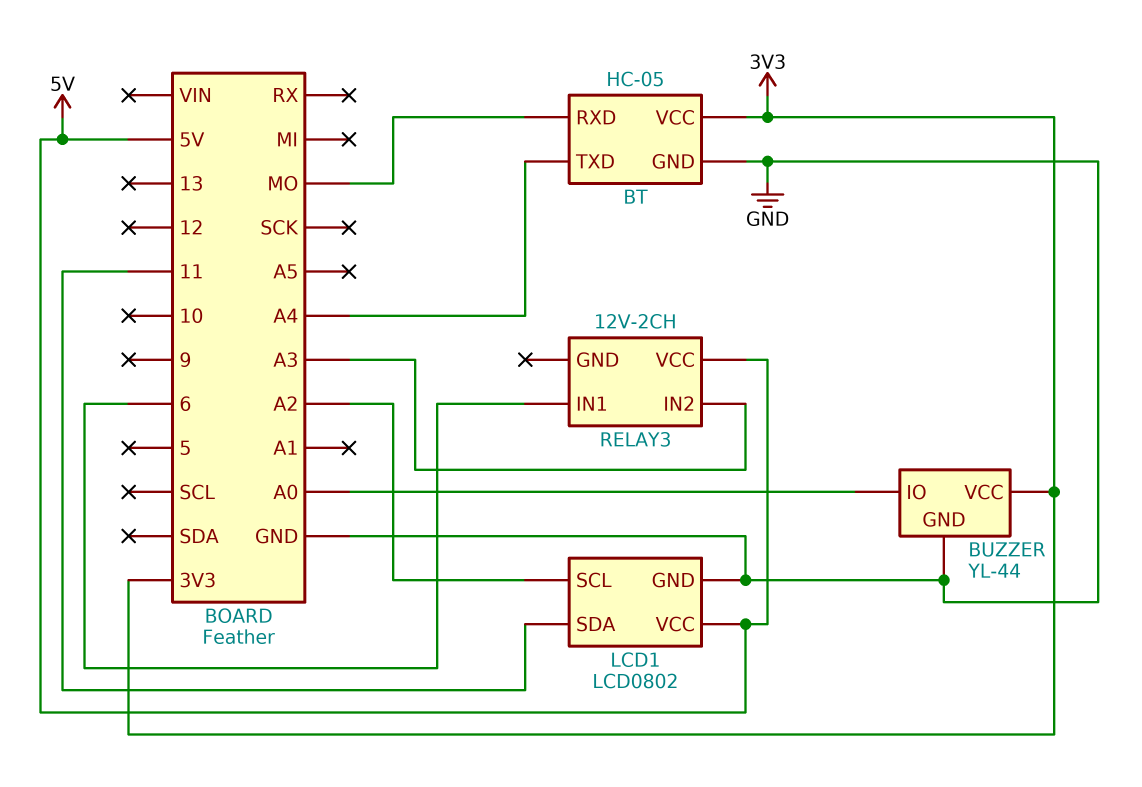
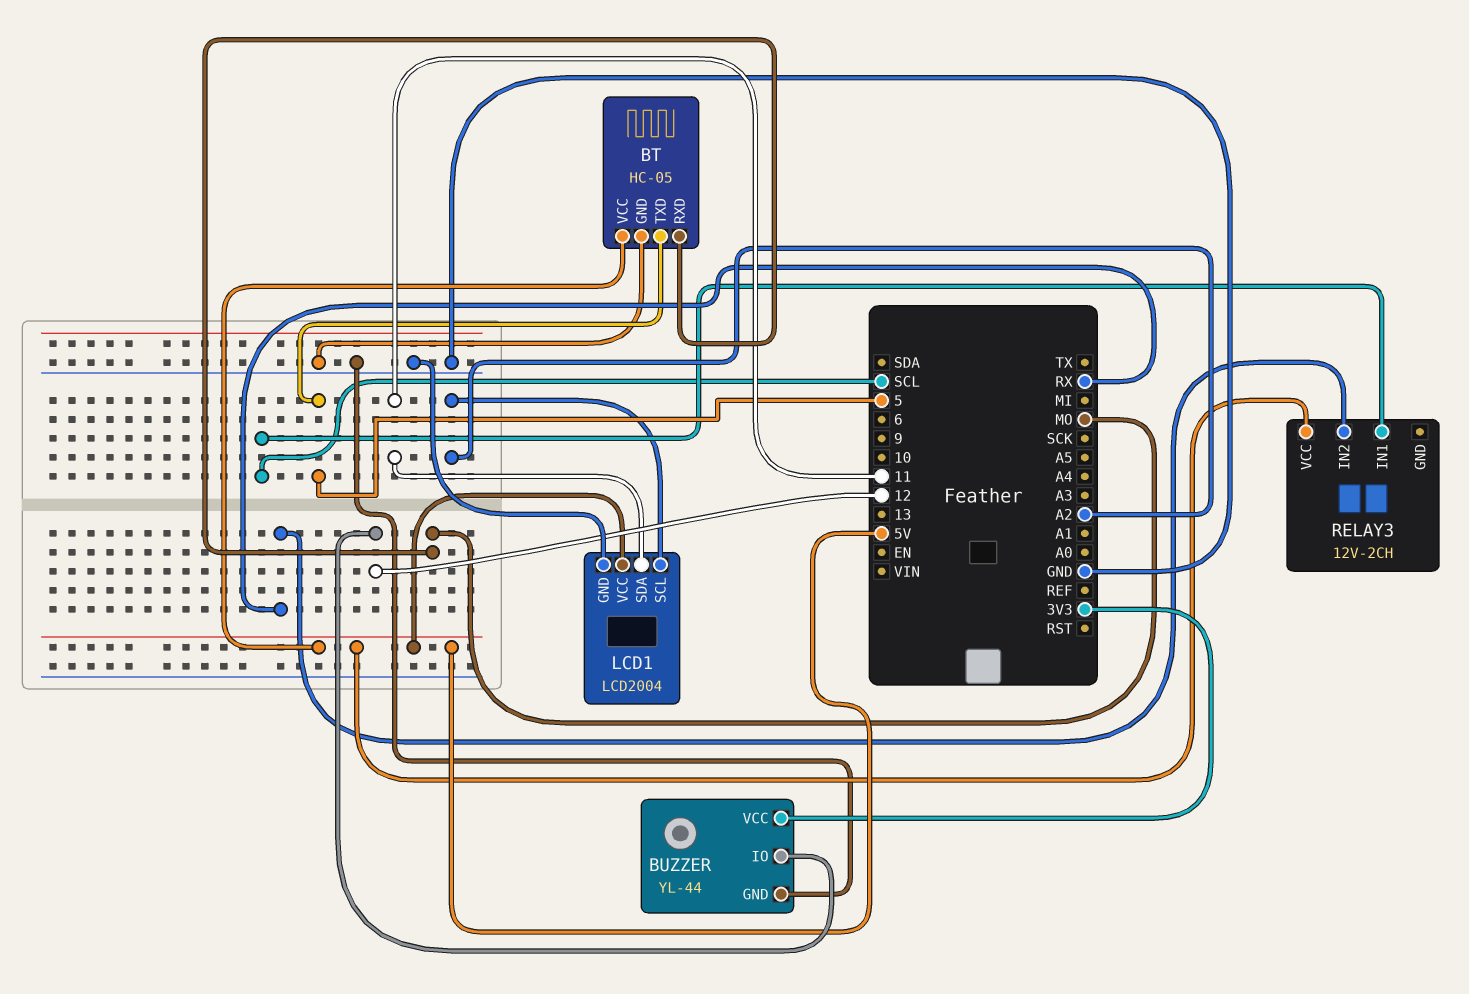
BT pin TXD: A4 -> 5
BT pin VCC: 3V3 -> 5V
BUZZER pin IO: A0 -> 12
LCD1: LCD0802 -> LCD2004
RELAY3 pin IN1: 6 -> SCL
RELAY3 pin IN2: A3 -> RX

